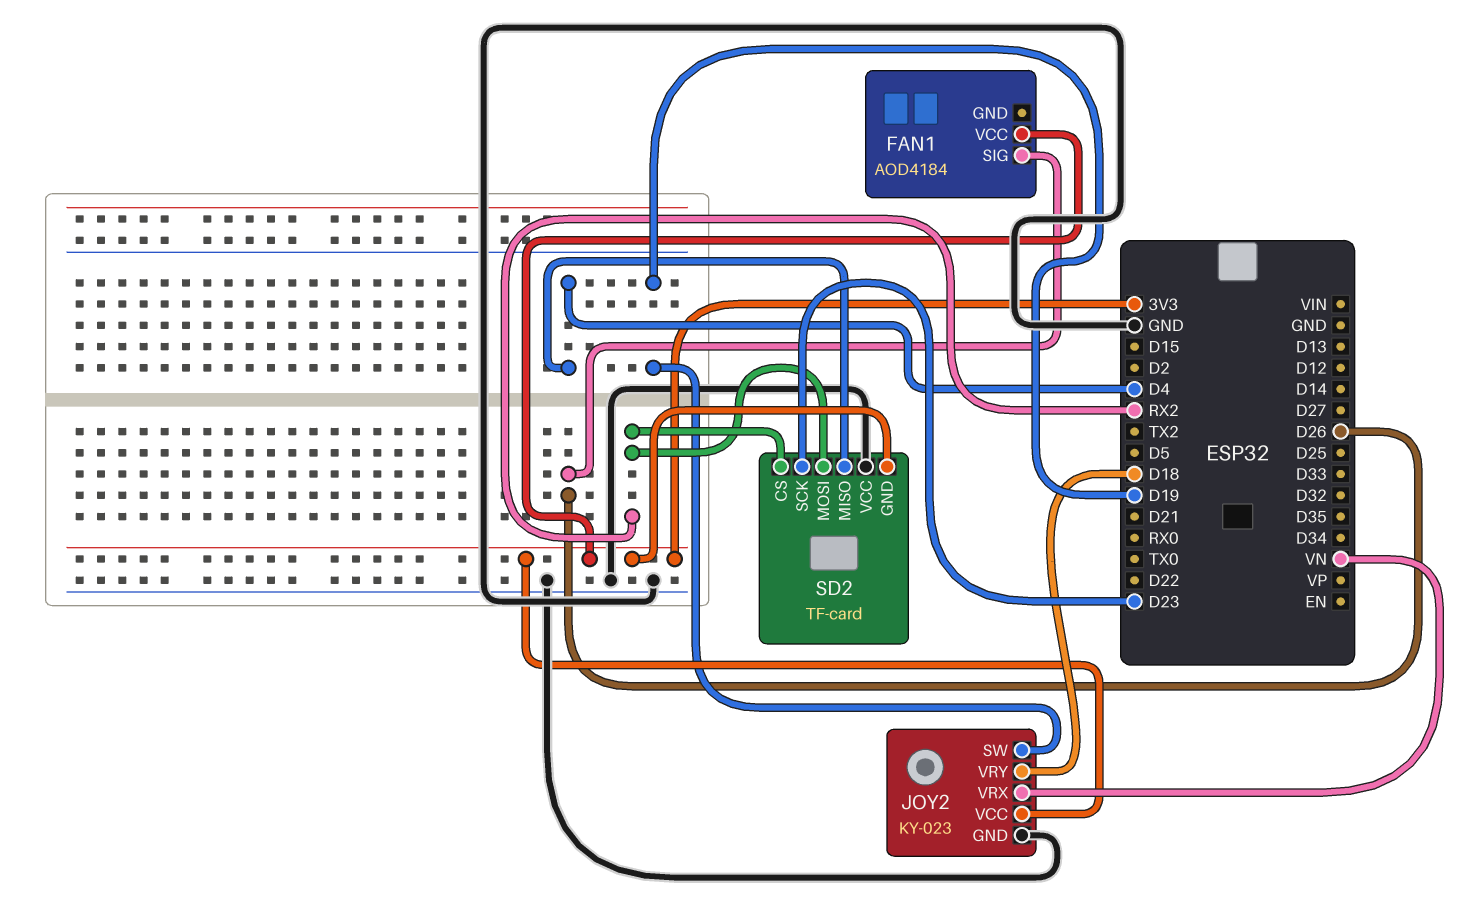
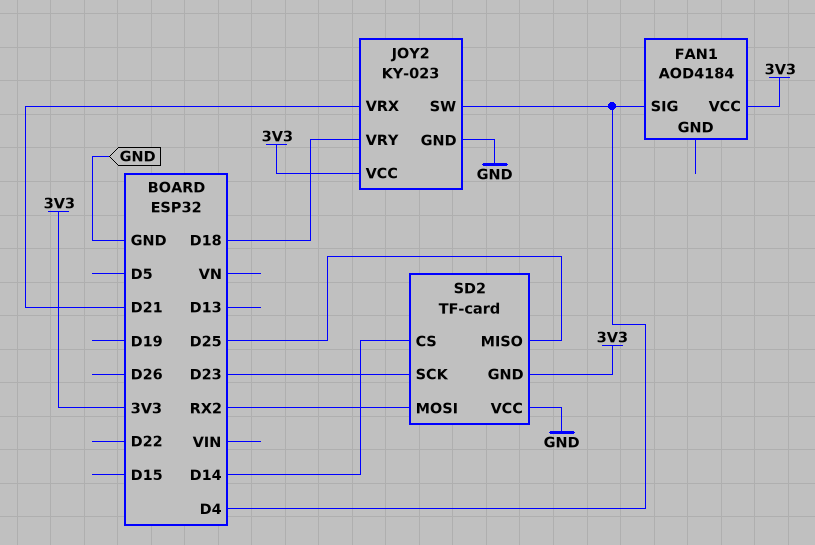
FAN1 pin SIG: D26 -> D4
JOY2 pin SW: D19 -> D4
JOY2 pin VRX: VN -> D21
SD2 pin CS: RX2 -> D14
SD2 pin MISO: D4 -> D25

